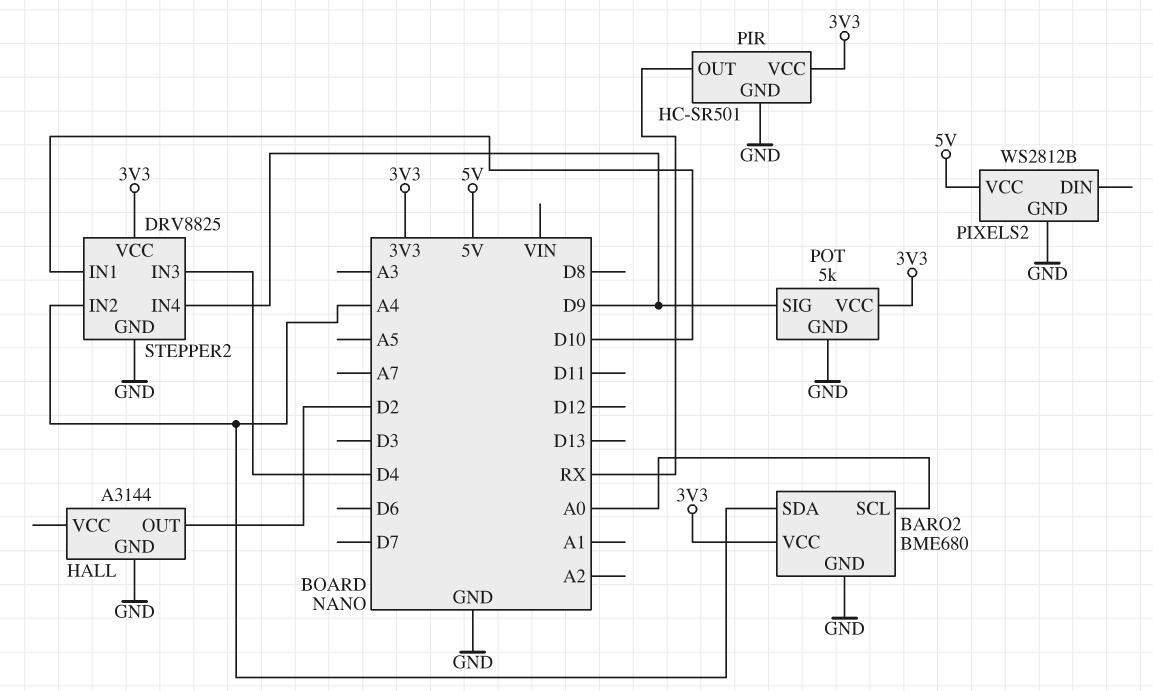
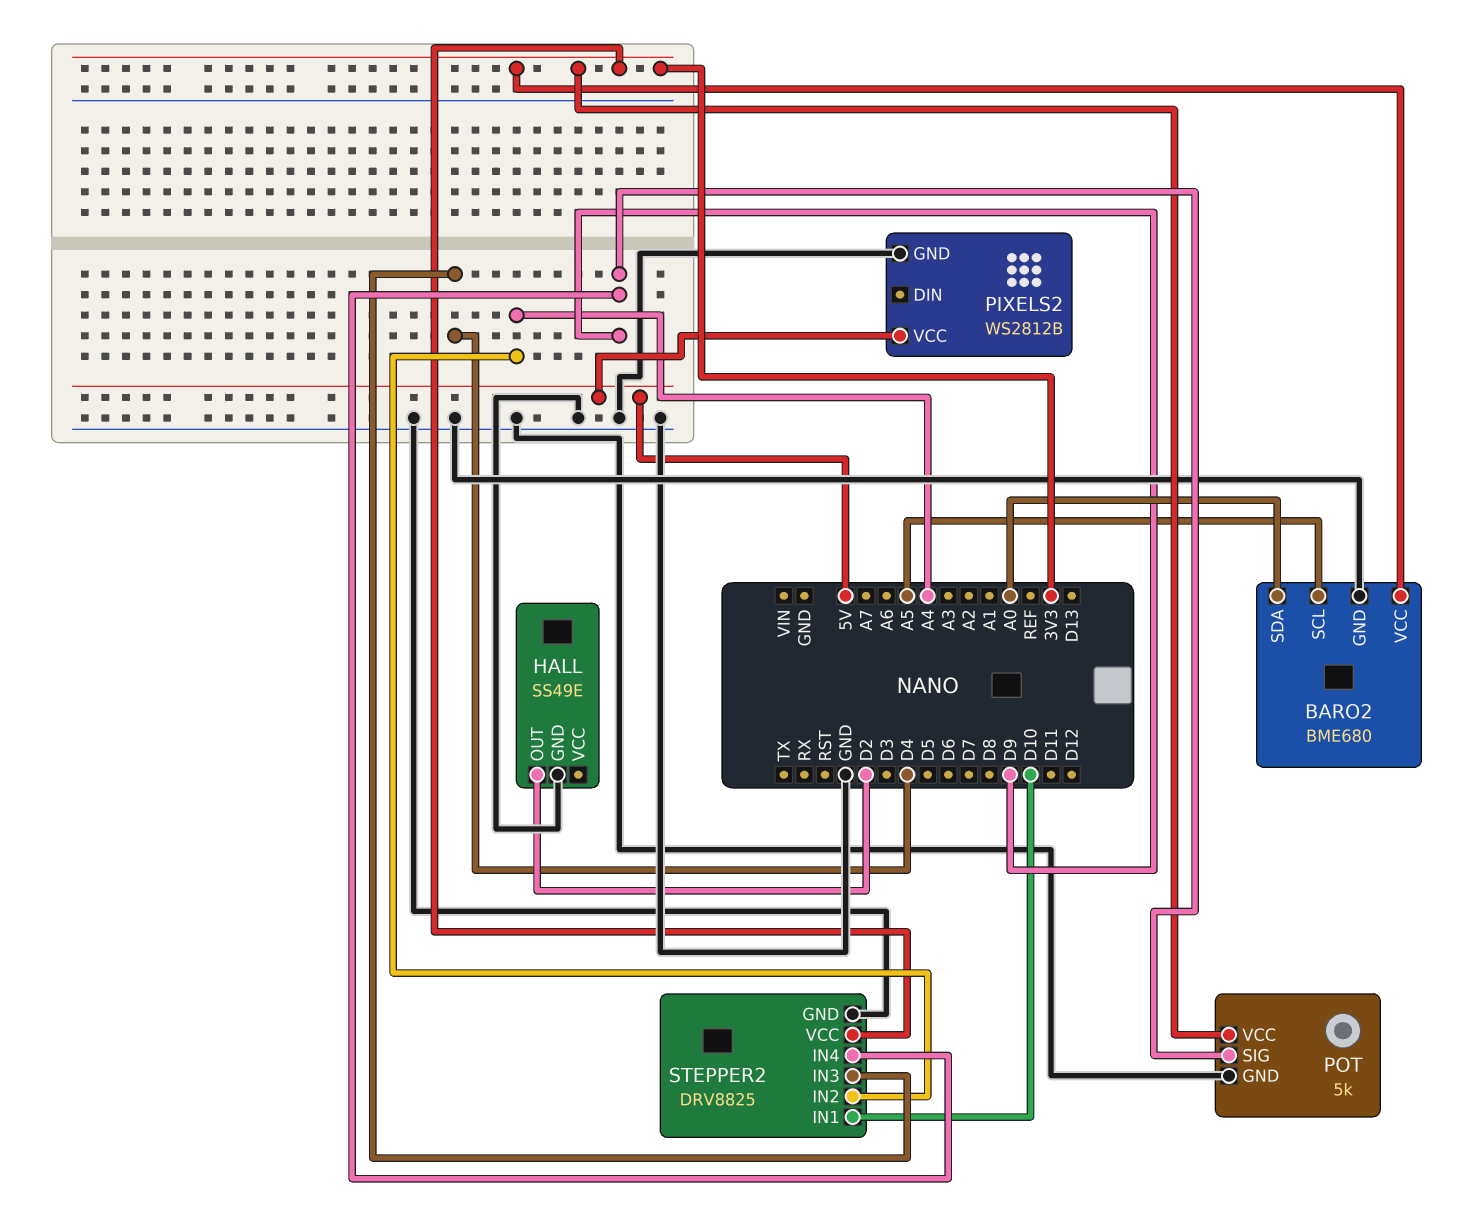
BARO2 pin SCL: A0 -> A5
BARO2 pin SDA: A4 -> A0
HALL: A3144 -> SS49E
PIR: HC-SR501 -> none
PIR pin GND: GND -> none
PIR pin OUT: RX -> none
PIR pin VCC: 3V3 -> none

